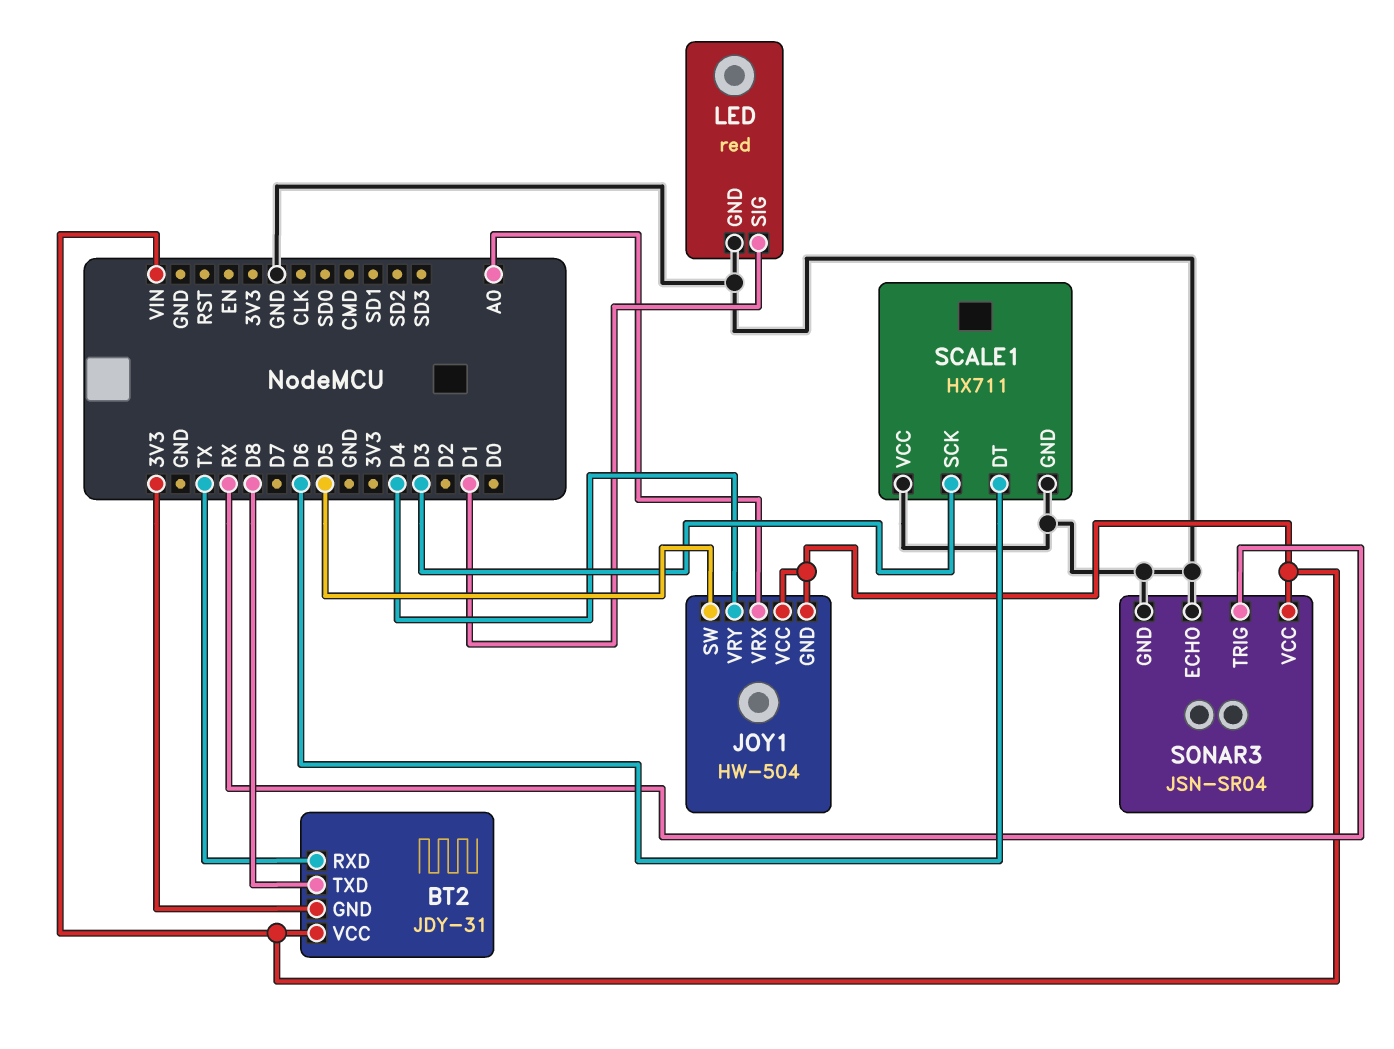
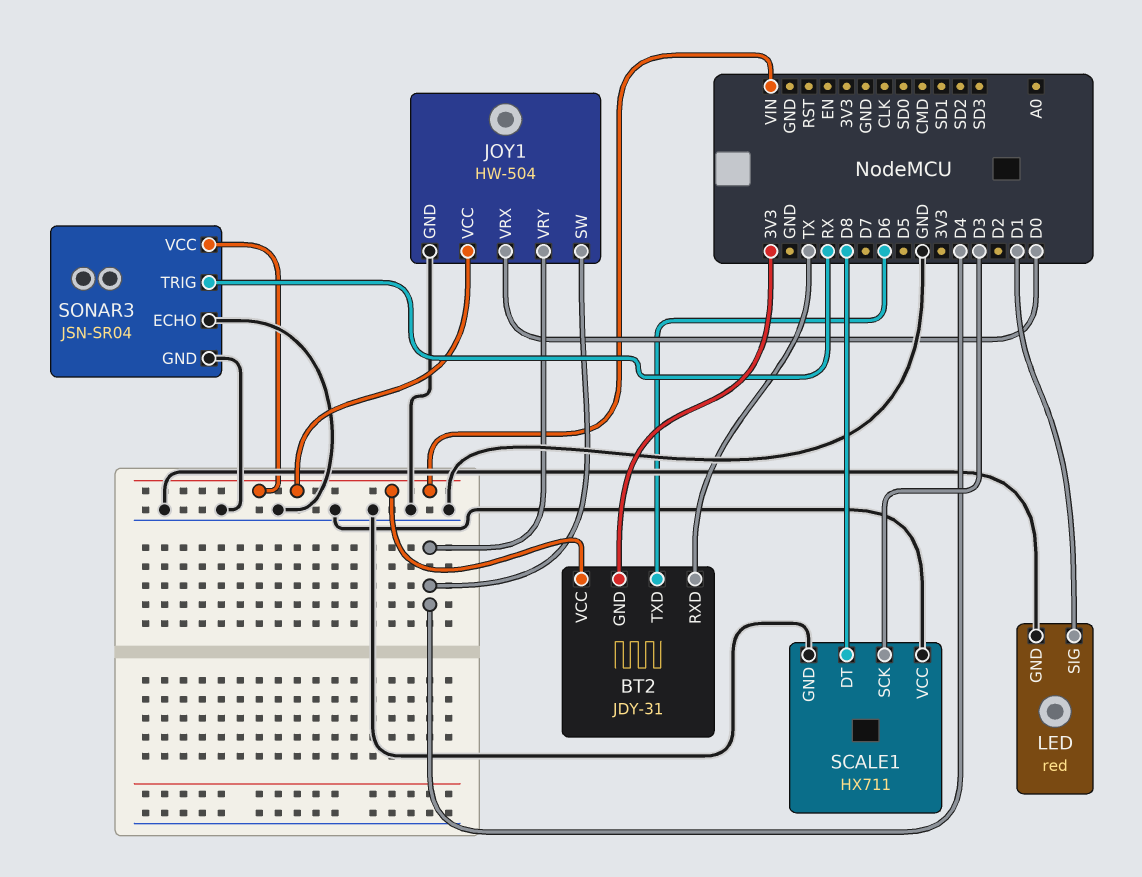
BT2 pin TXD: D8 -> D6
JOY1 pin GND: VIN -> GND
JOY1 pin SW: D5 -> D4
JOY1 pin VRX: A0 -> D0
SCALE1 pin DT: D6 -> D8

